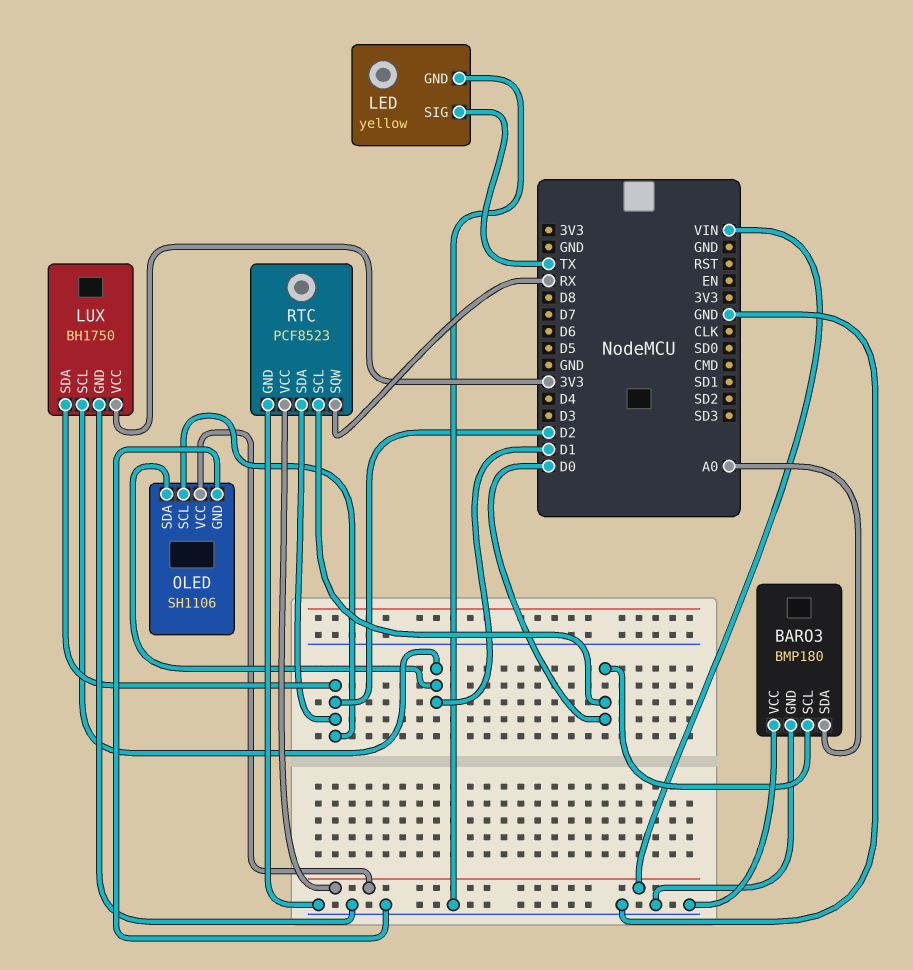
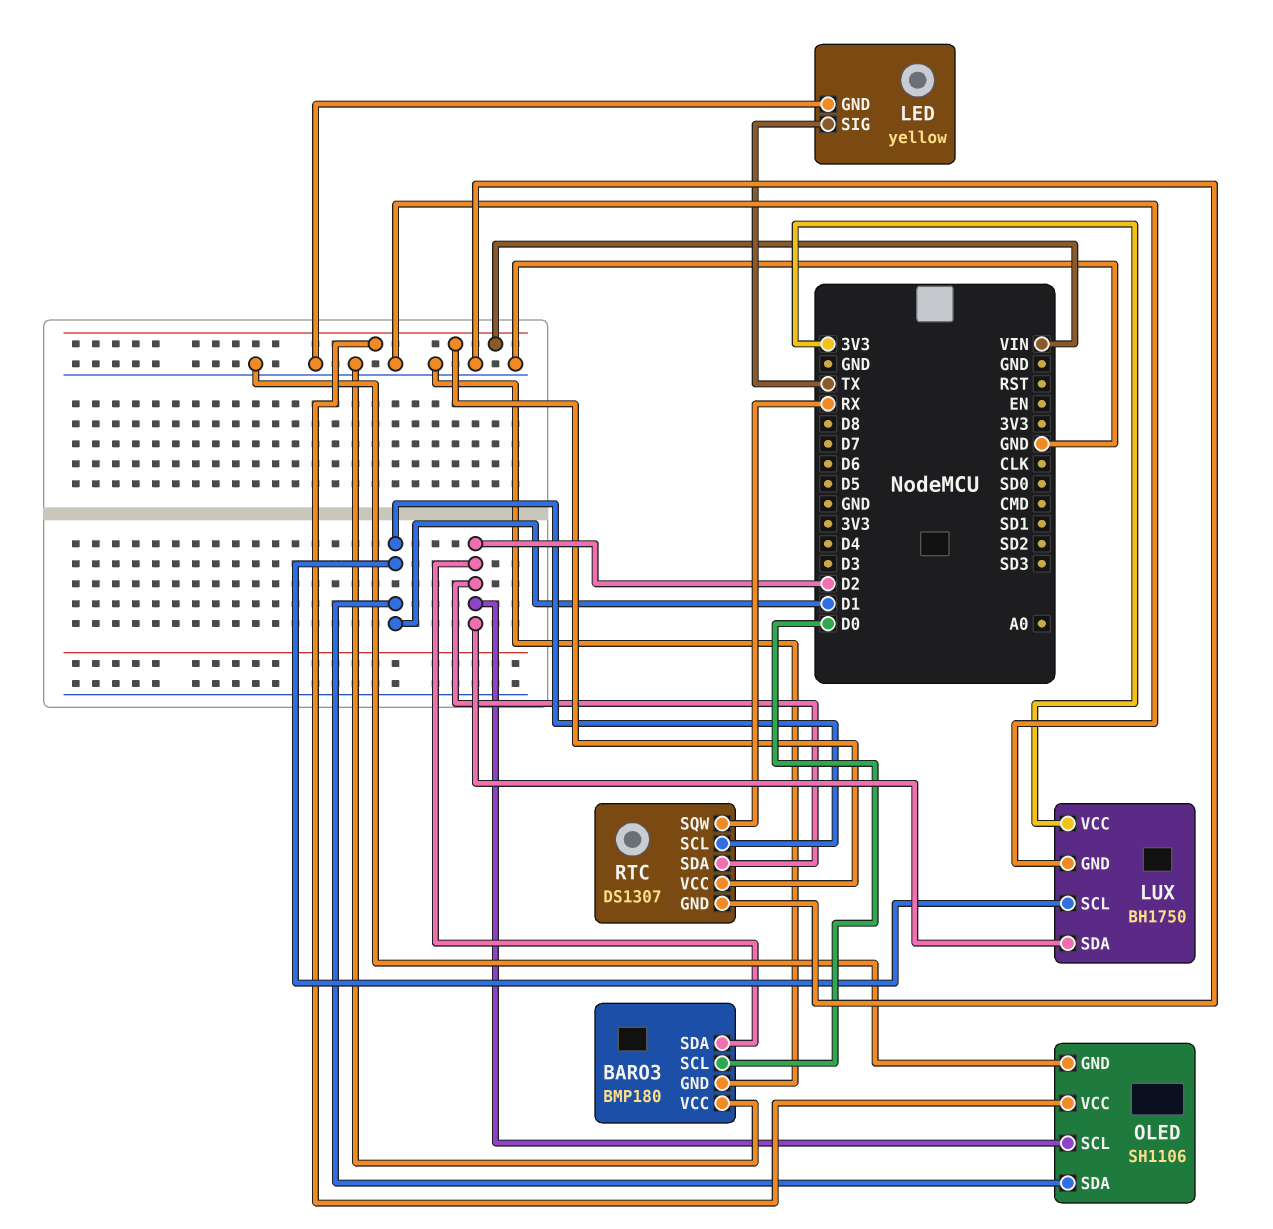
BARO3 pin SDA: A0 -> D2
RTC: PCF8523 -> DS1307
RTC pin SCL: D0 -> D1

